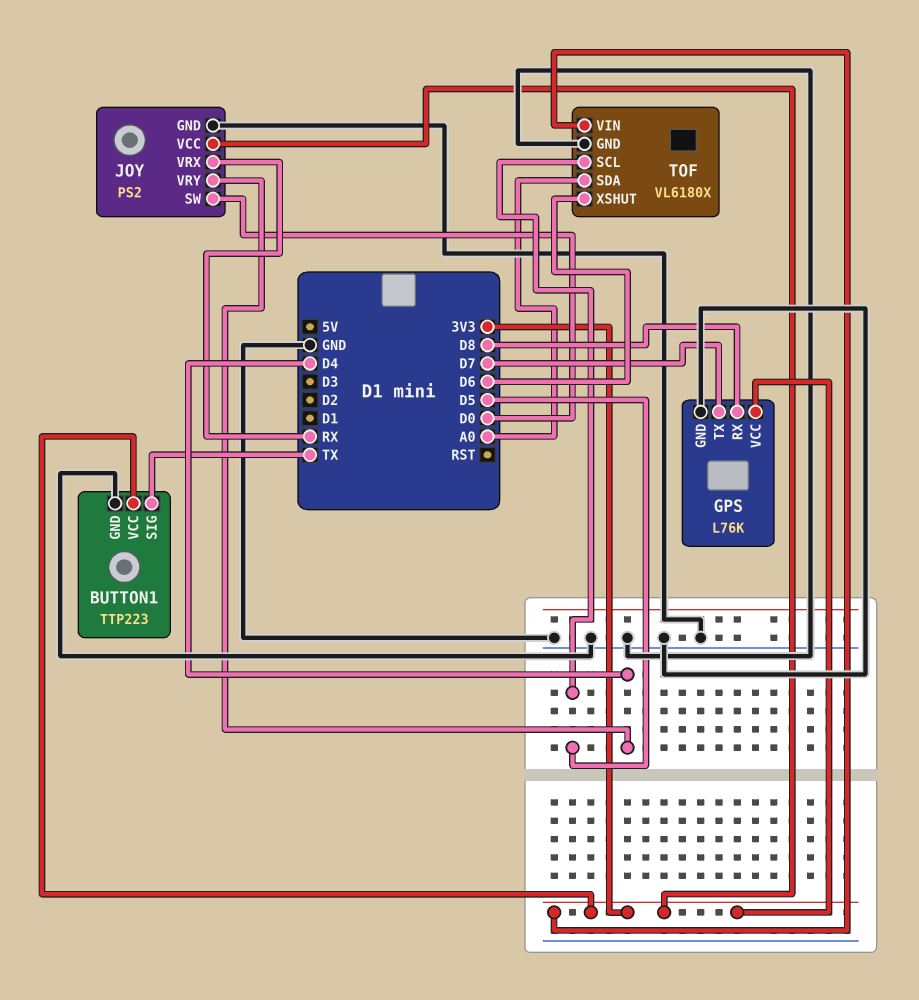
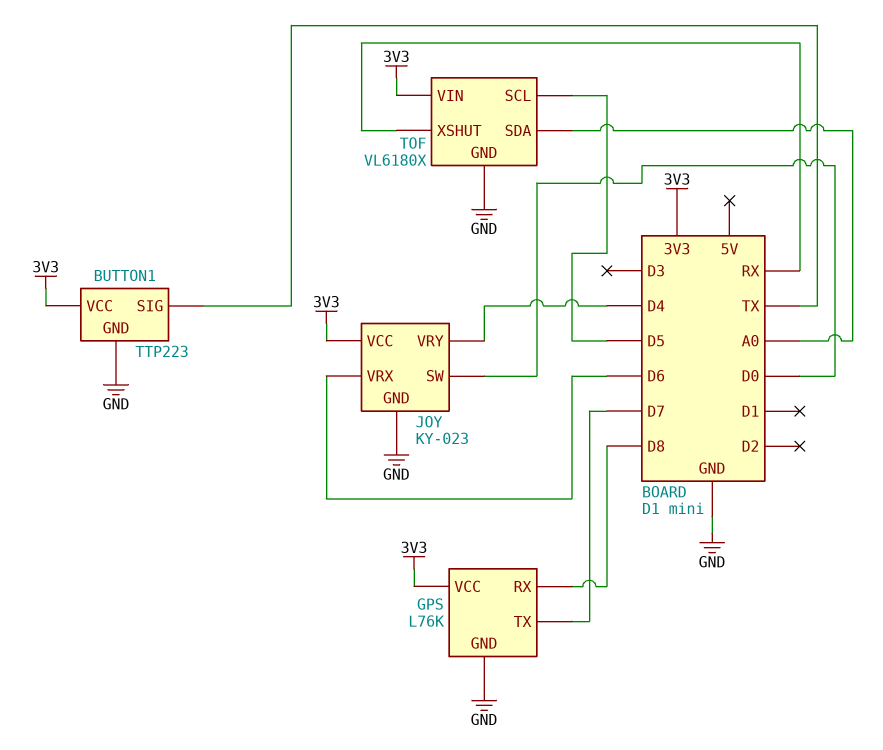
JOY: PS2 -> KY-023
JOY pin VRX: RX -> D6
TOF pin XSHUT: D6 -> RX

